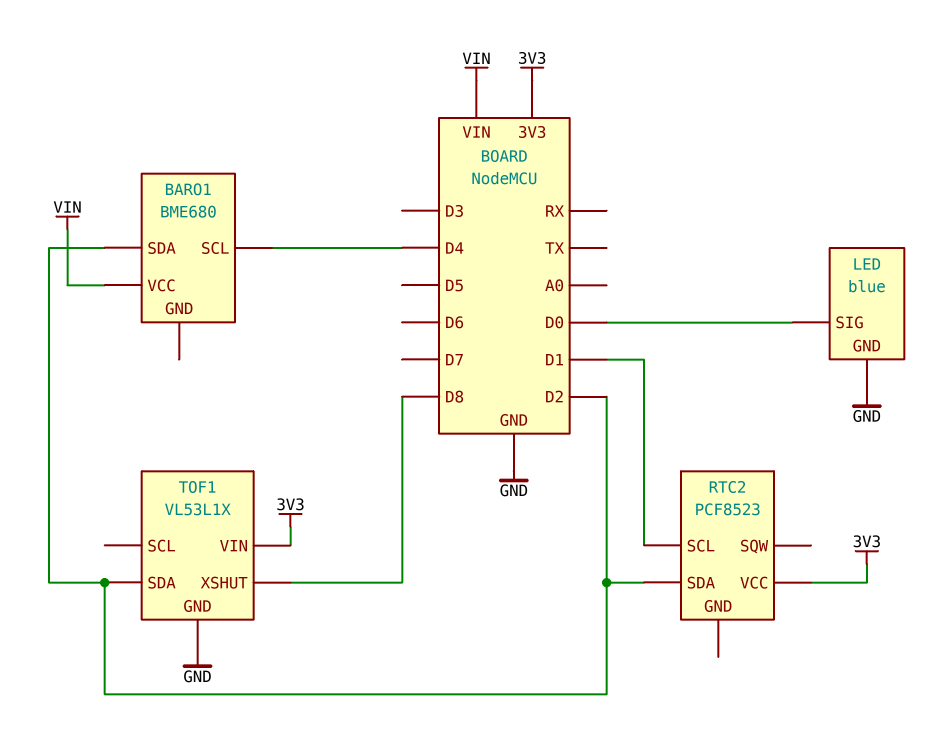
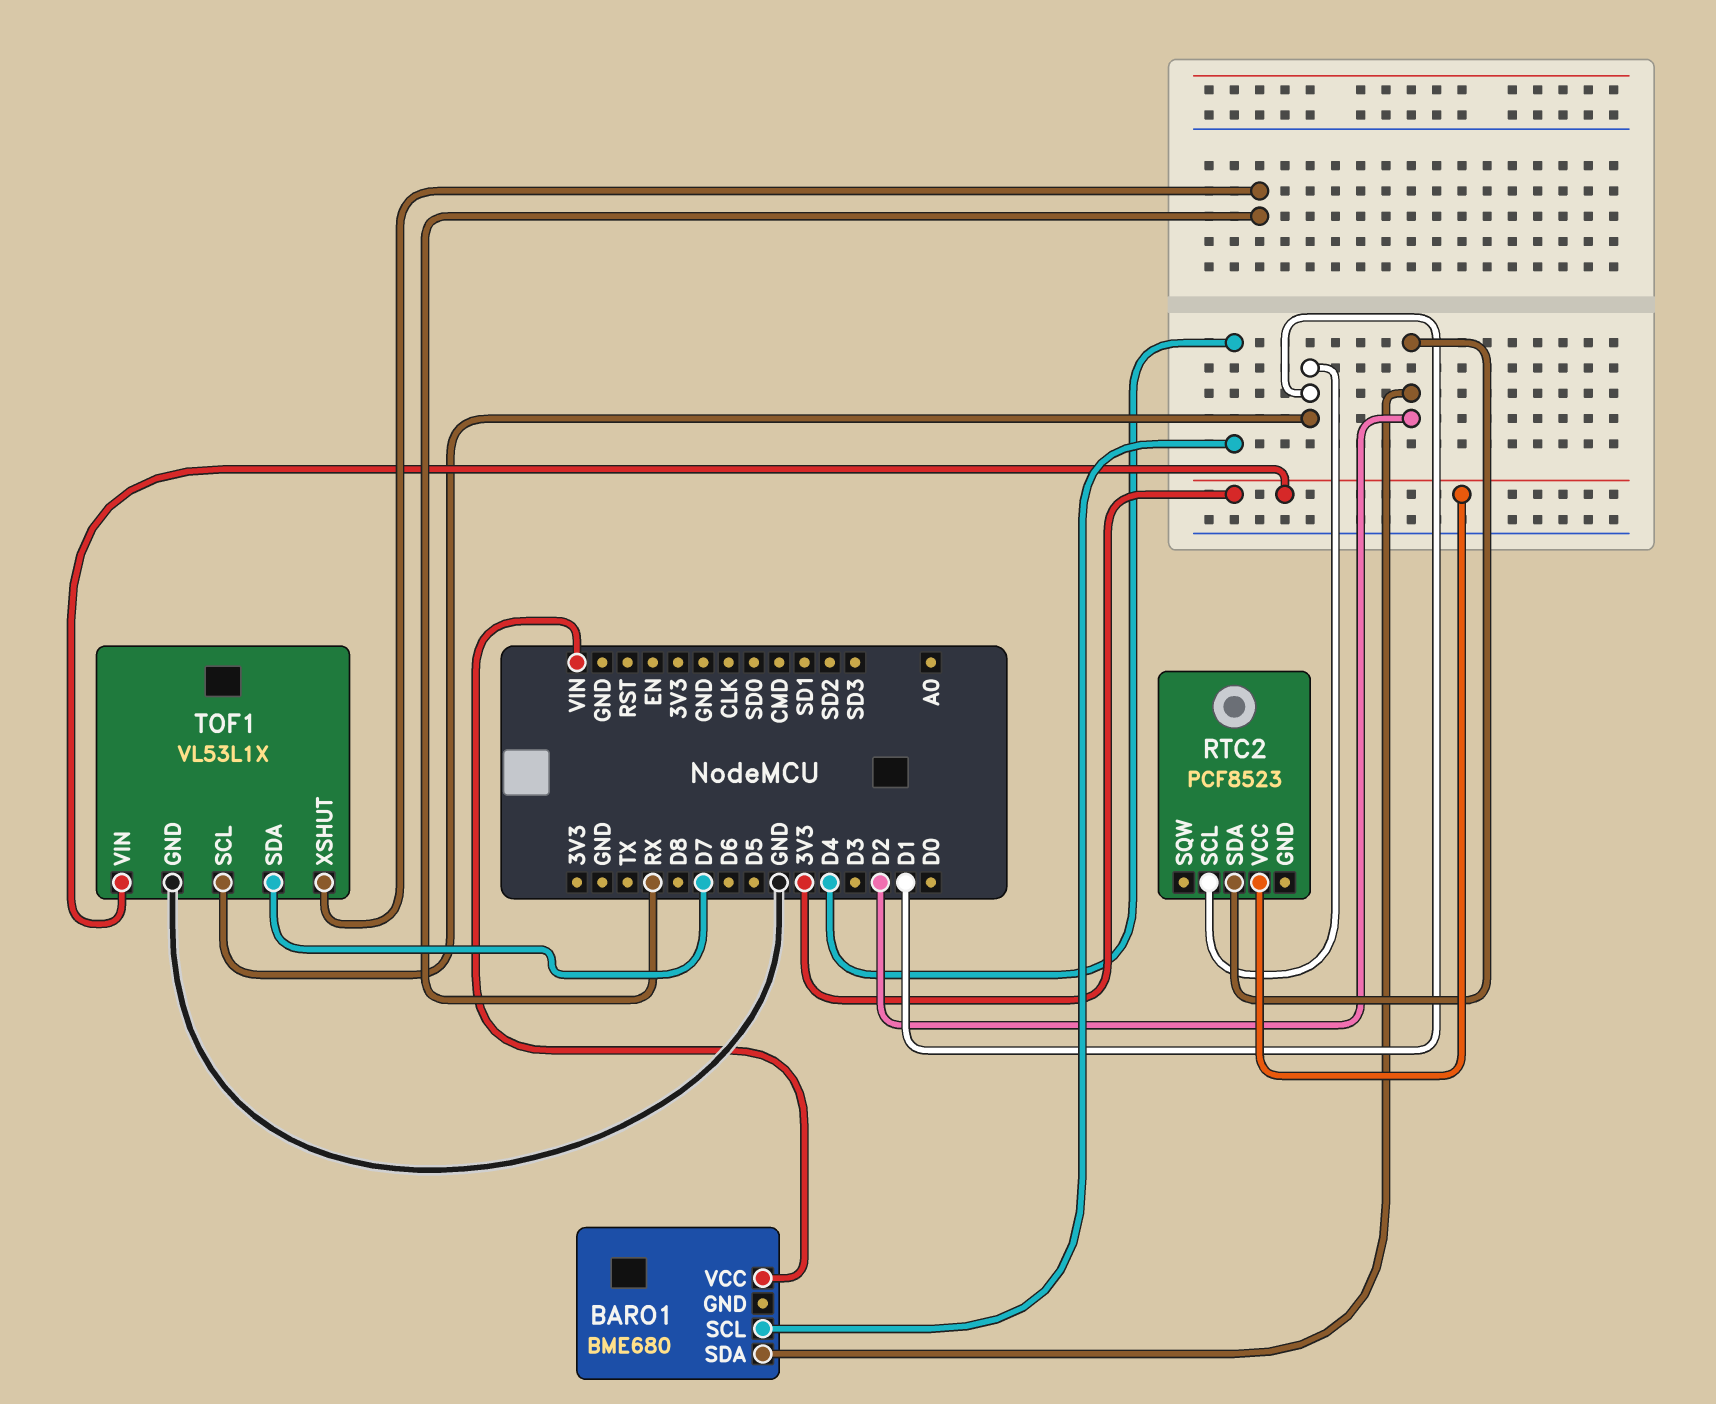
LED: blue -> none
LED pin GND: GND -> none
LED pin SIG: D0 -> none
TOF1 pin SCL: none -> D1
TOF1 pin SDA: D2 -> D7
TOF1 pin XSHUT: D8 -> RX

